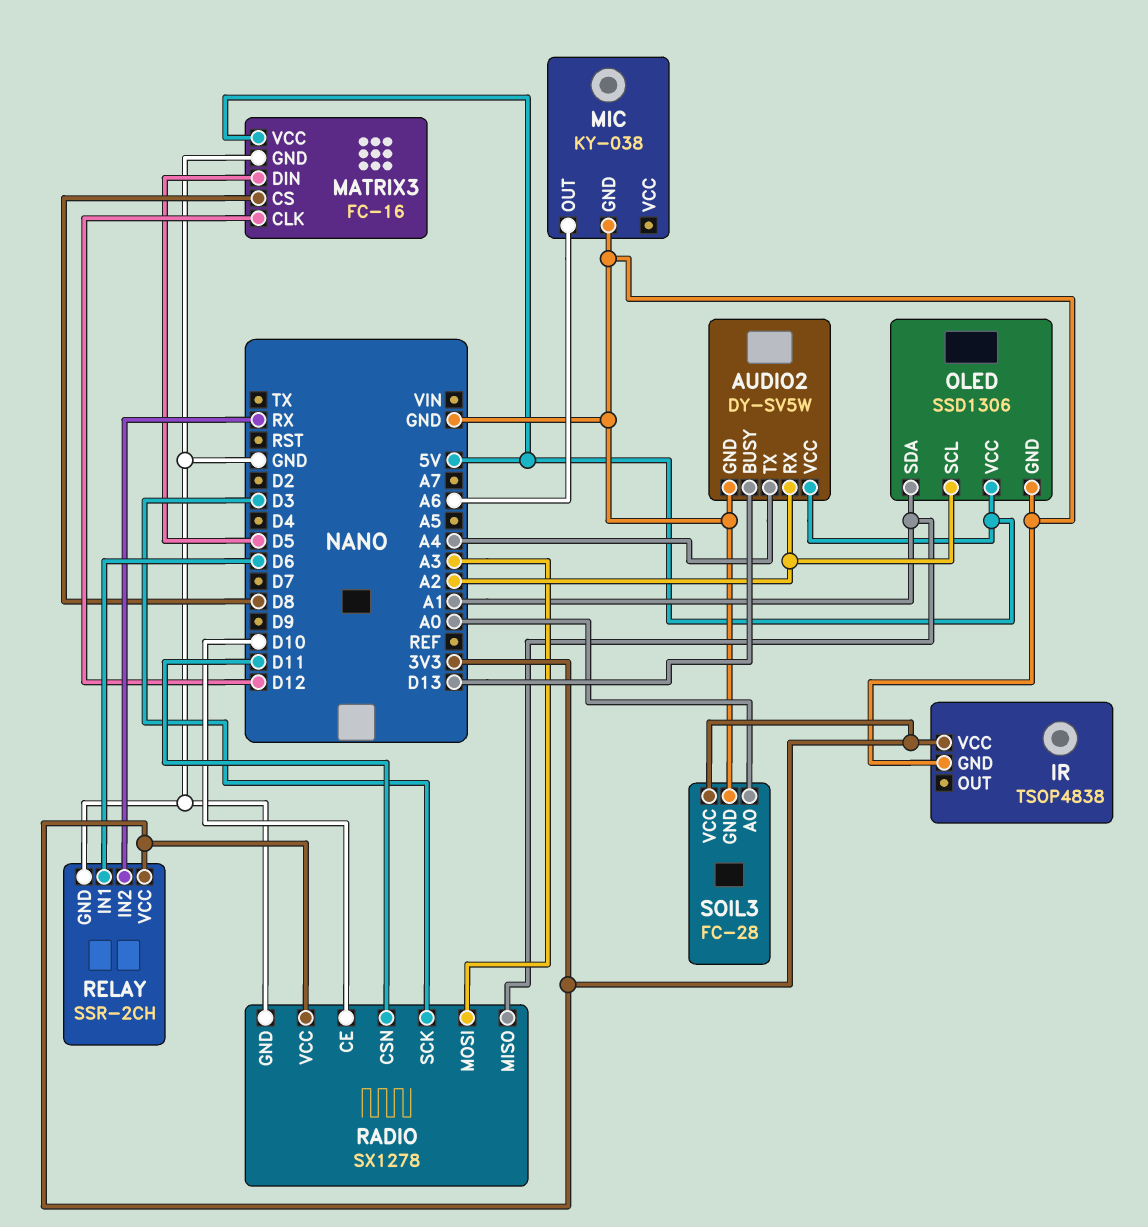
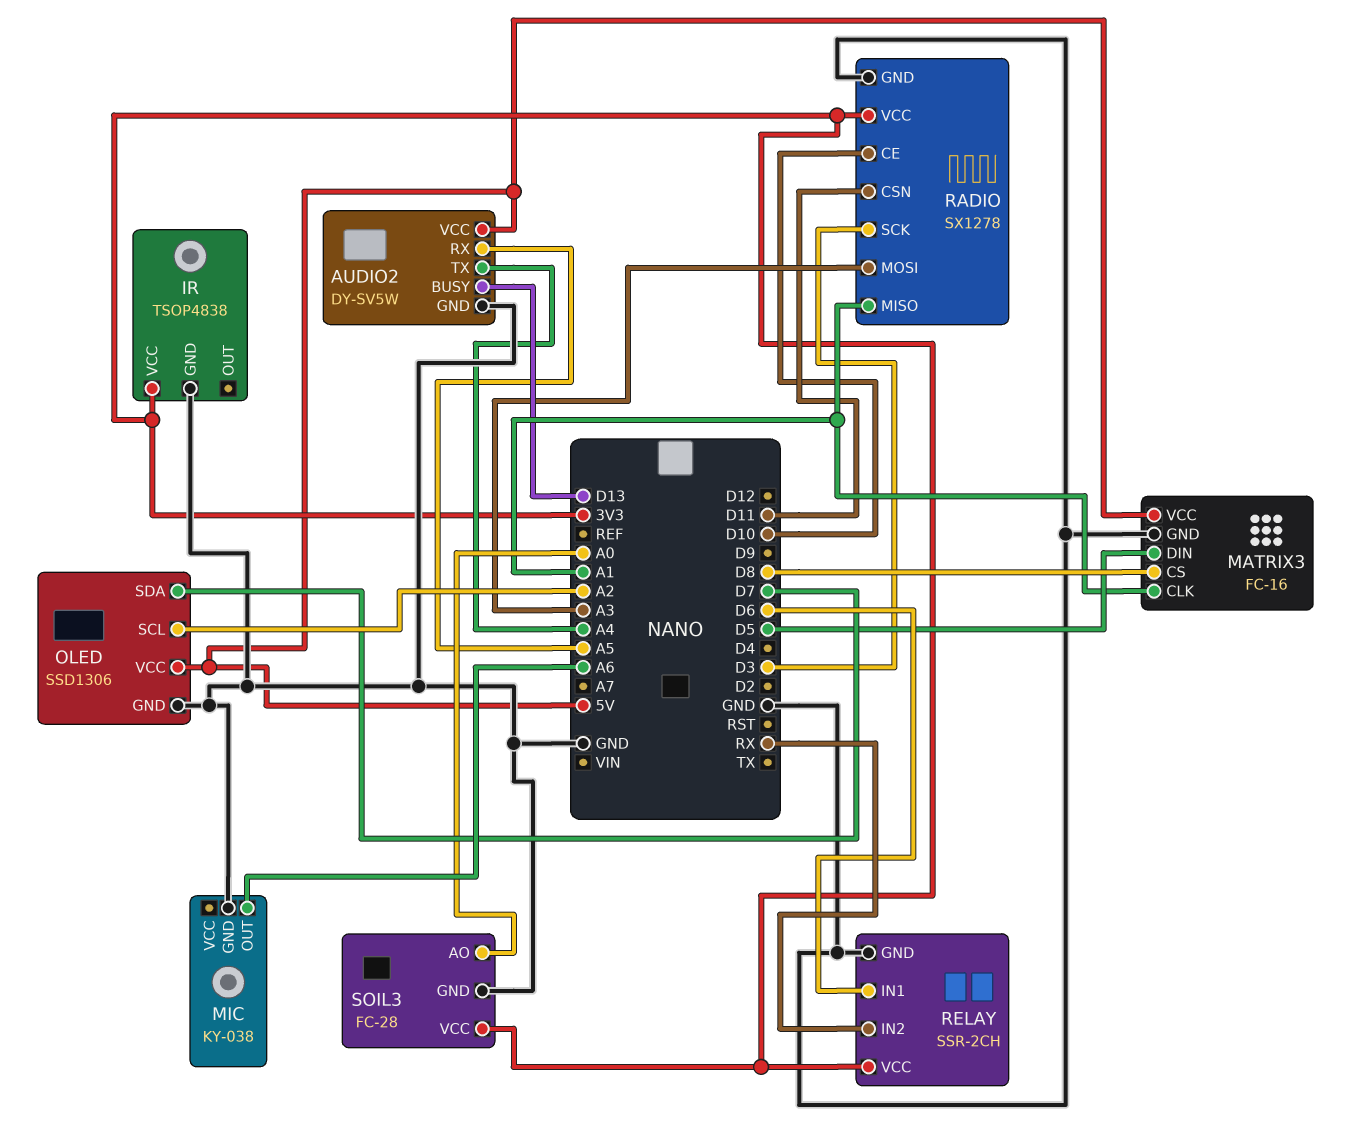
AUDIO2 pin RX: A2 -> A5
MATRIX3 pin CLK: D12 -> A1
OLED pin SDA: A1 -> D7

